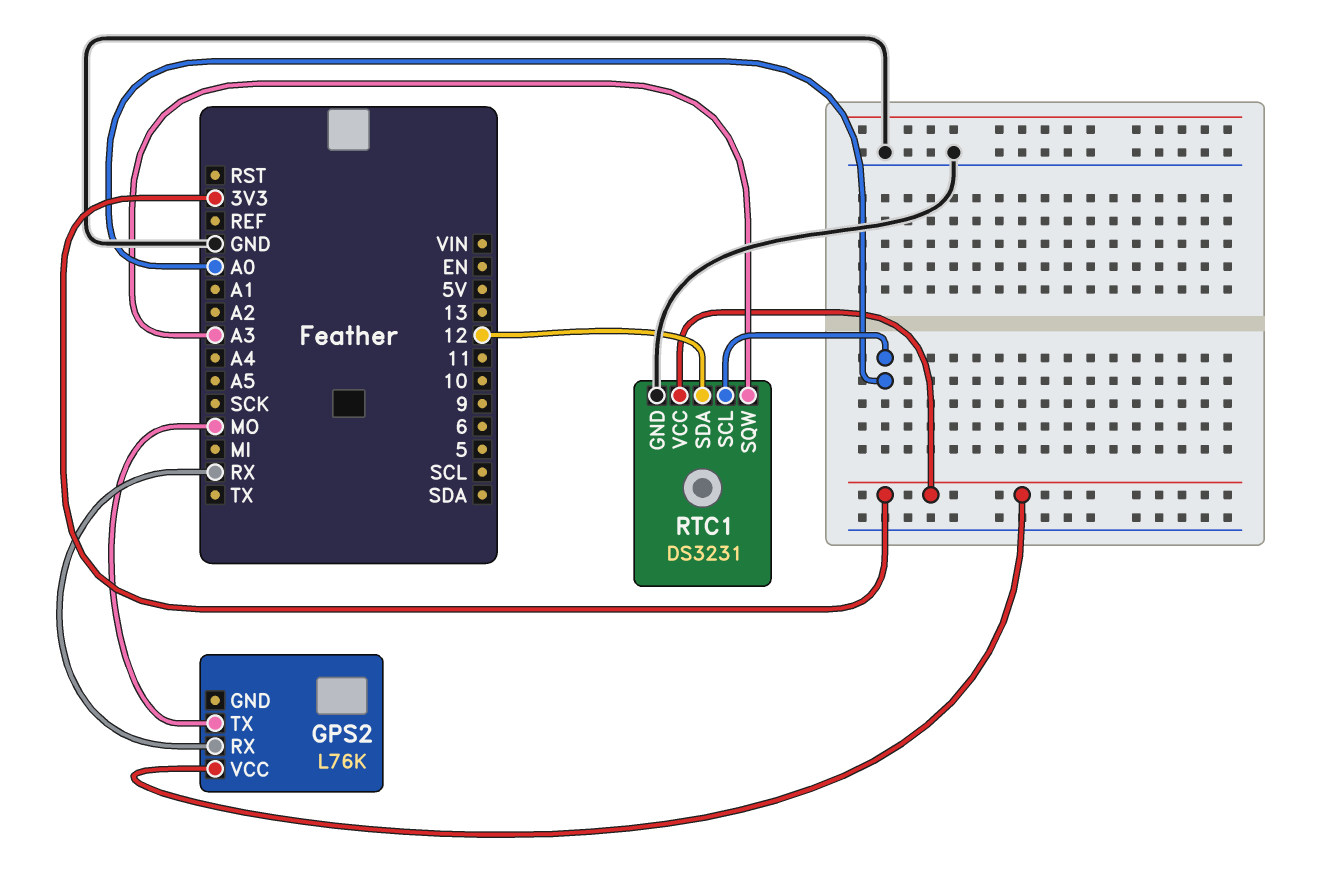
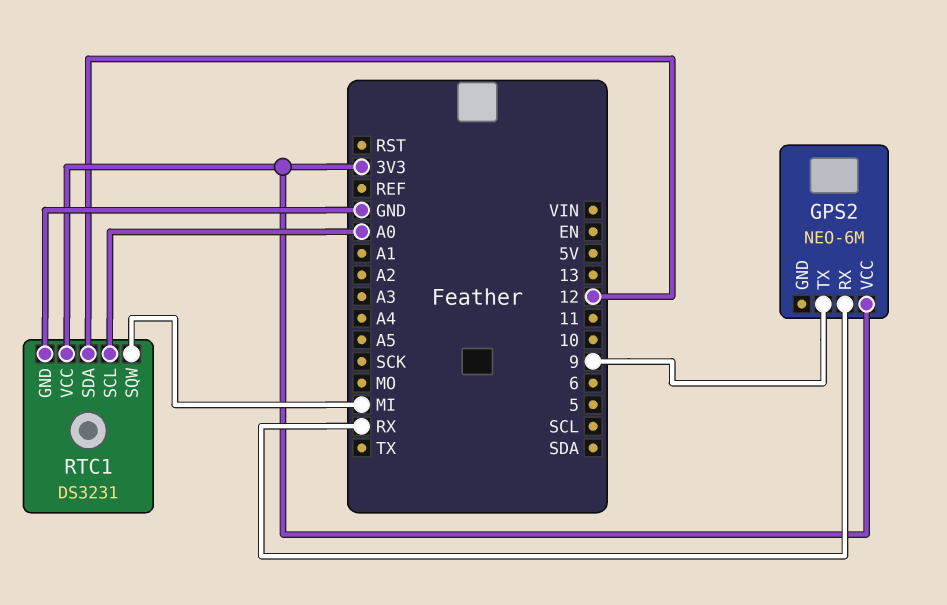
GPS2: L76K -> NEO-6M
GPS2 pin TX: MO -> 9
RTC1 pin SQW: A3 -> MI

